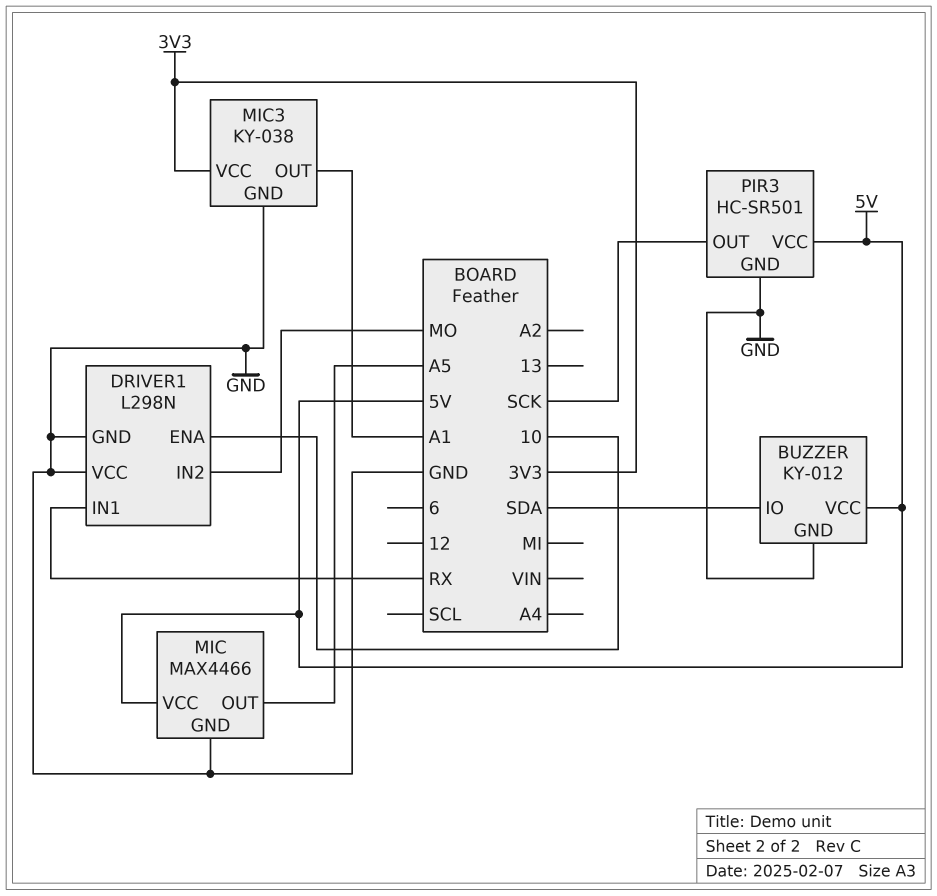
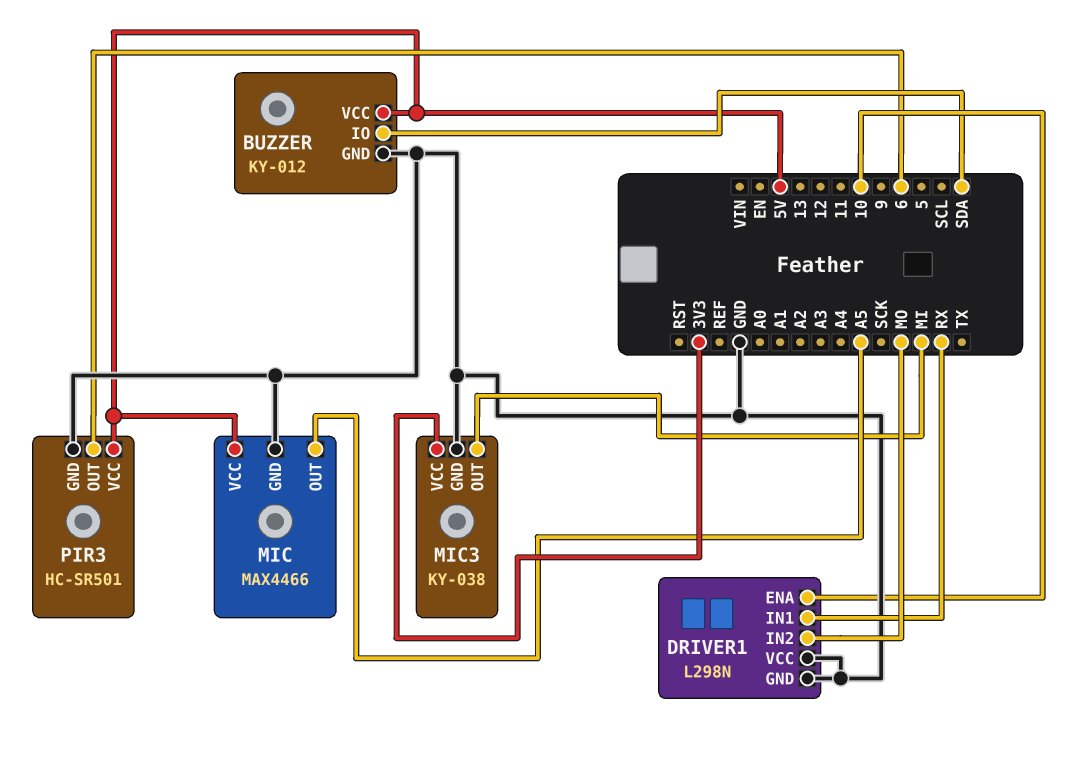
MIC3 pin OUT: A1 -> MI
PIR3 pin OUT: SCK -> 6

